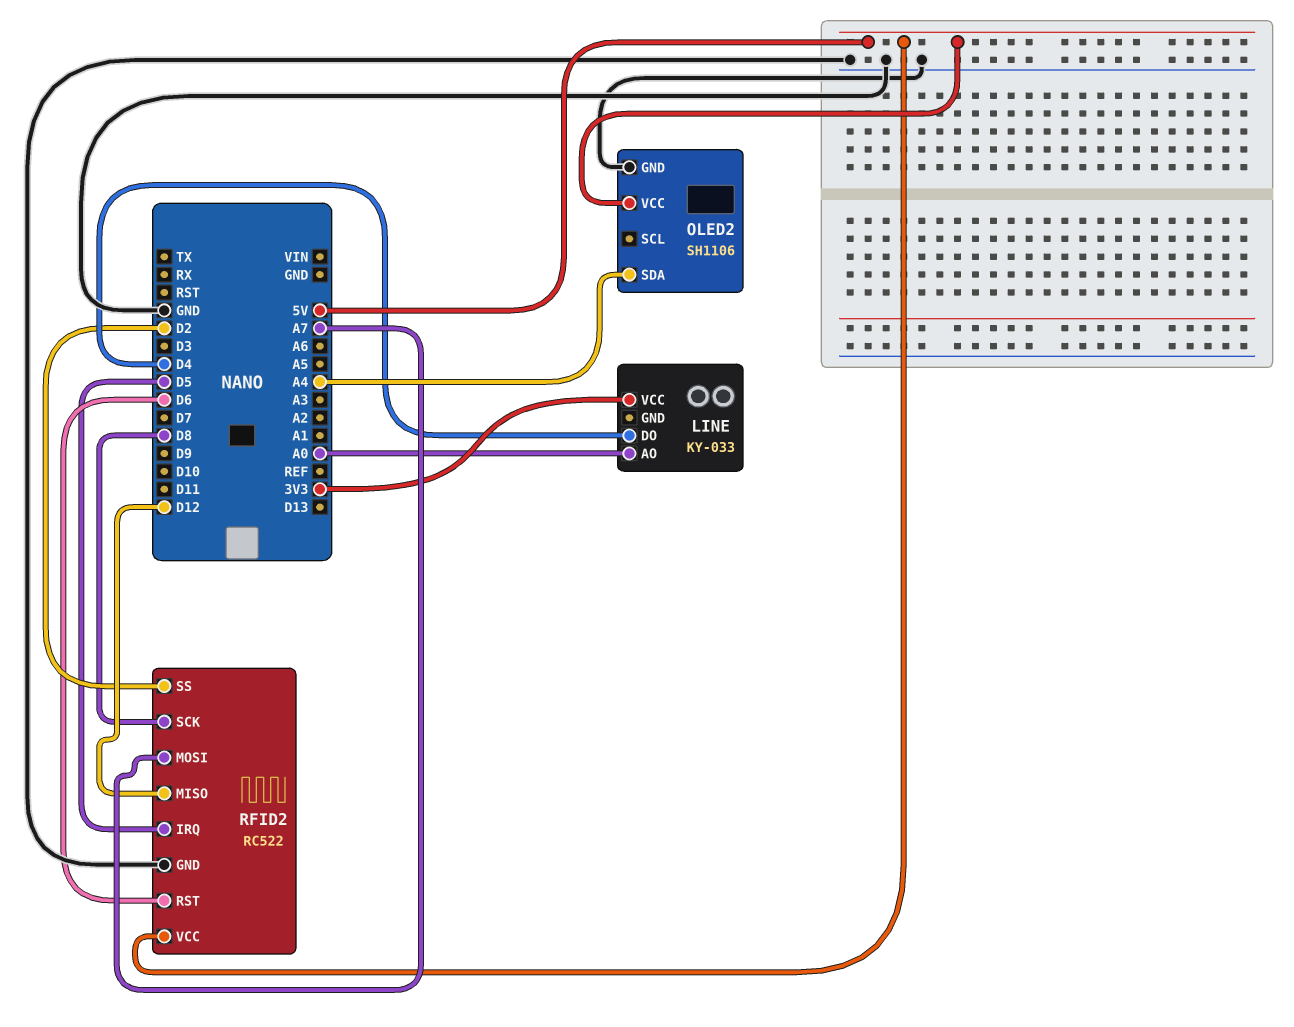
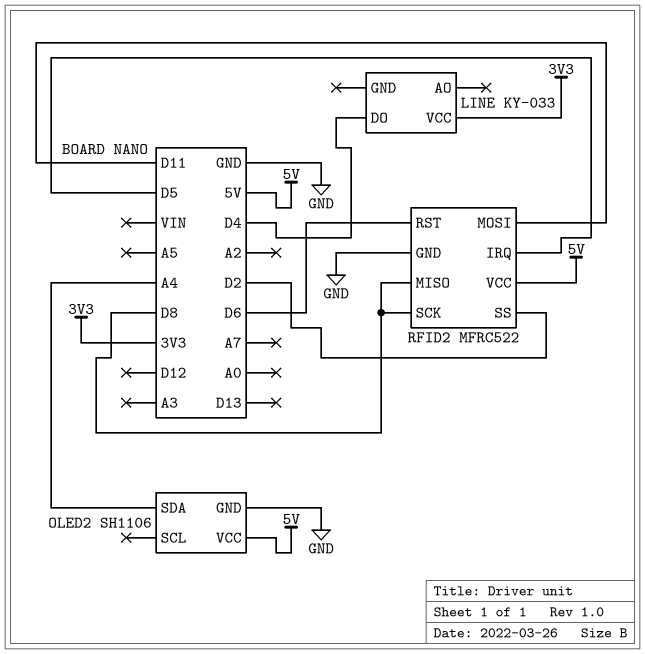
LINE pin AO: A0 -> none
RFID2: RC522 -> MFRC522
RFID2 pin MISO: D12 -> D8
RFID2 pin MOSI: A7 -> D11

